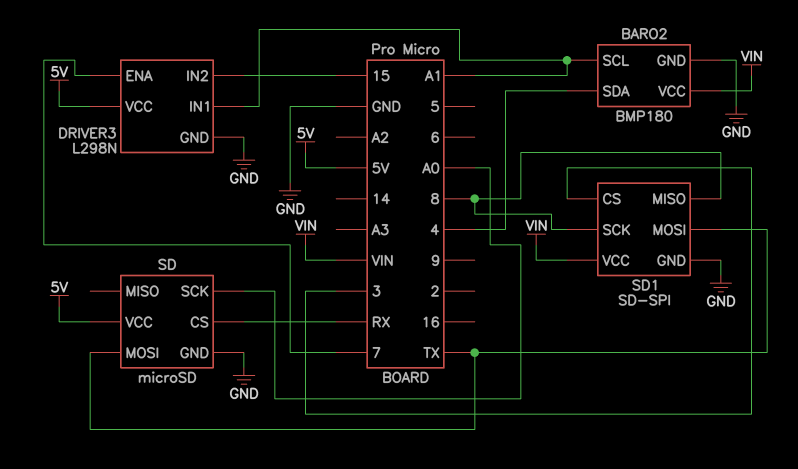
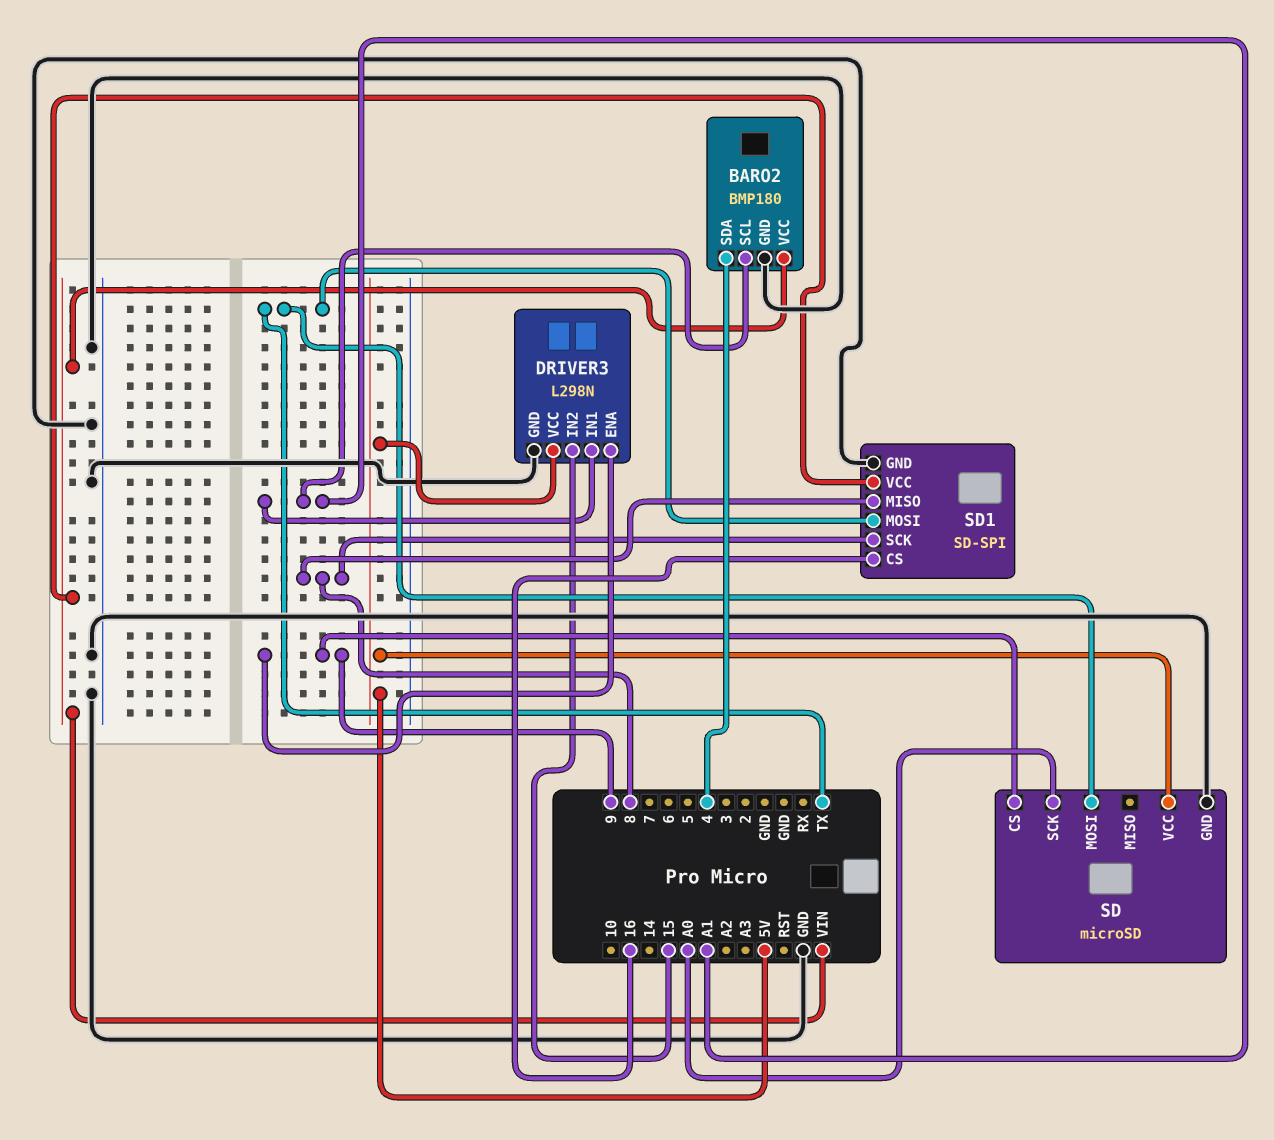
DRIVER3 pin ENA: 7 -> 9
SD pin CS: RX -> 9
SD1 pin CS: 3 -> 16

